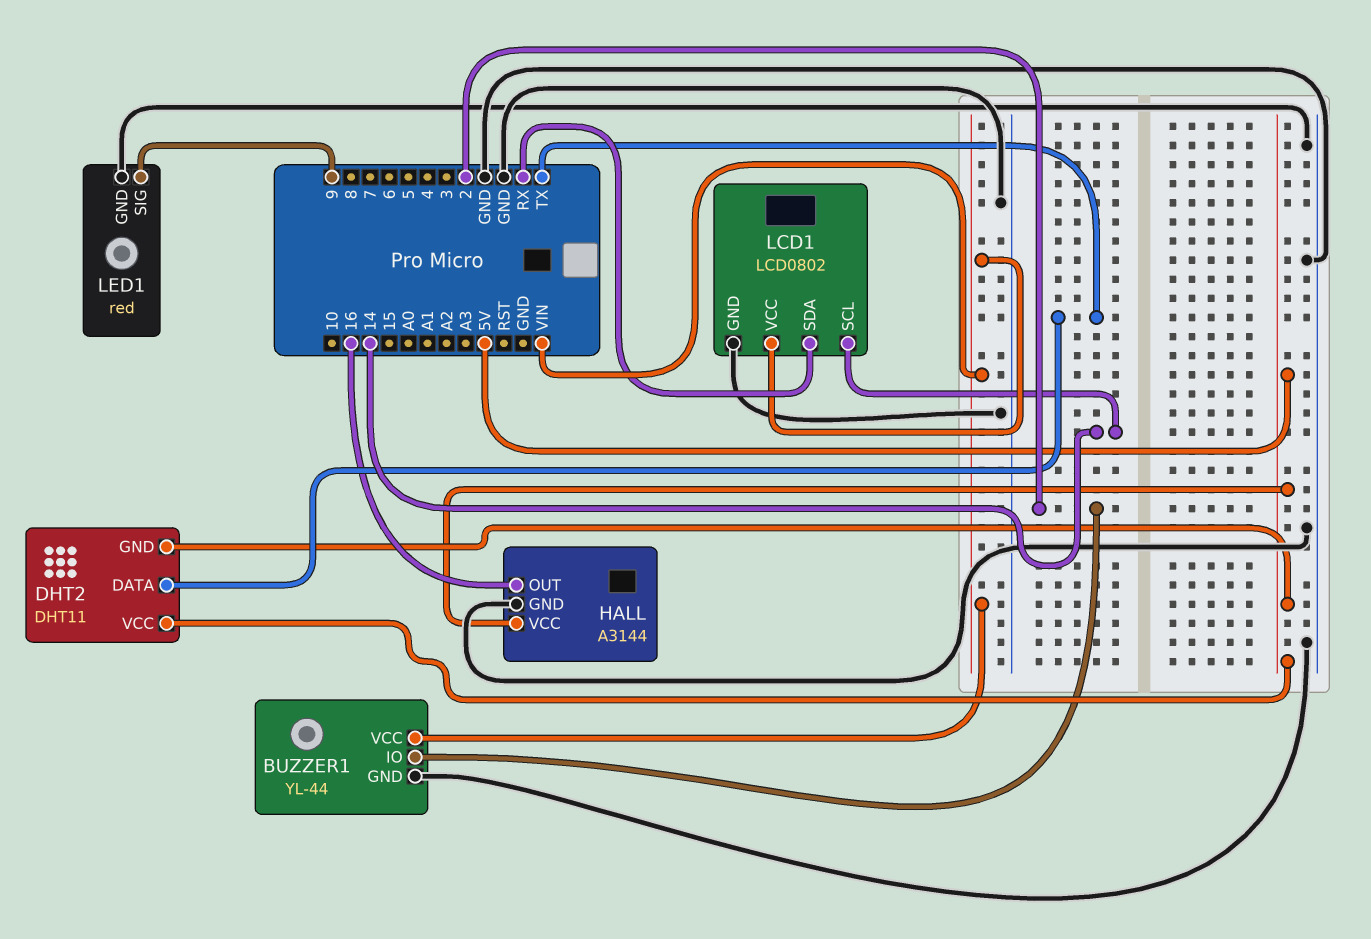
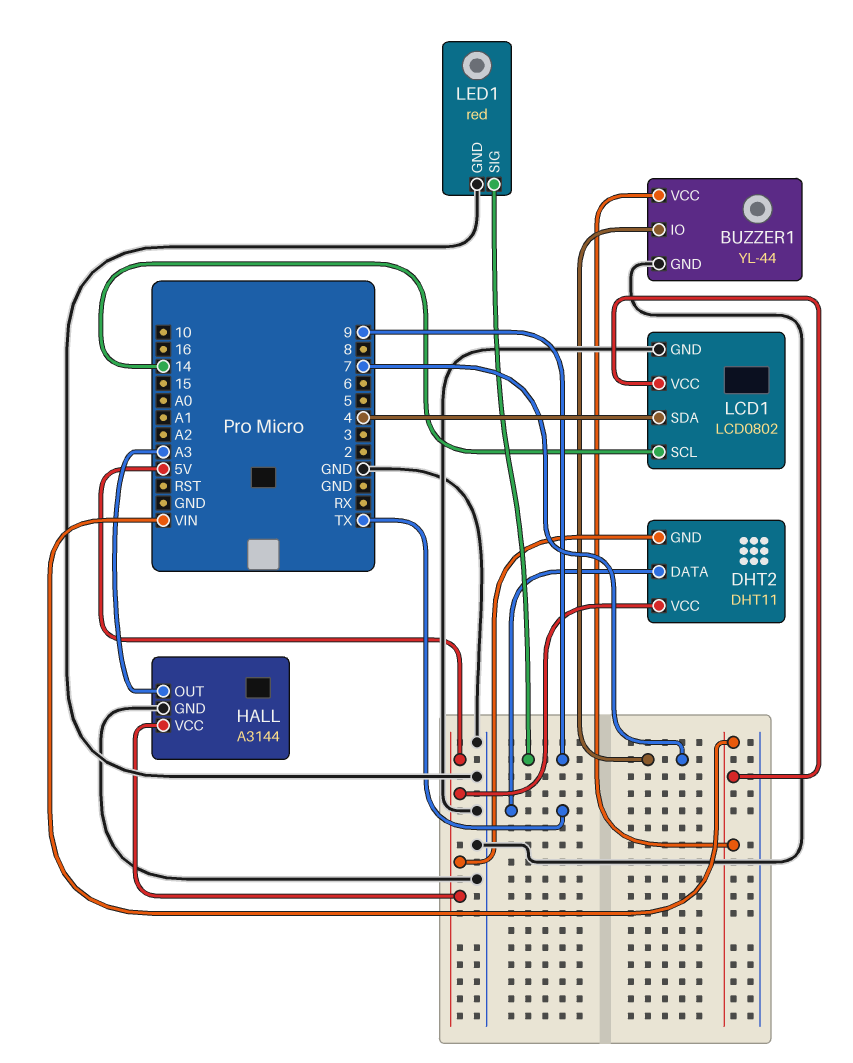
BUZZER1 pin IO: 2 -> 7
HALL pin OUT: 16 -> A3
LCD1 pin SDA: RX -> 4

